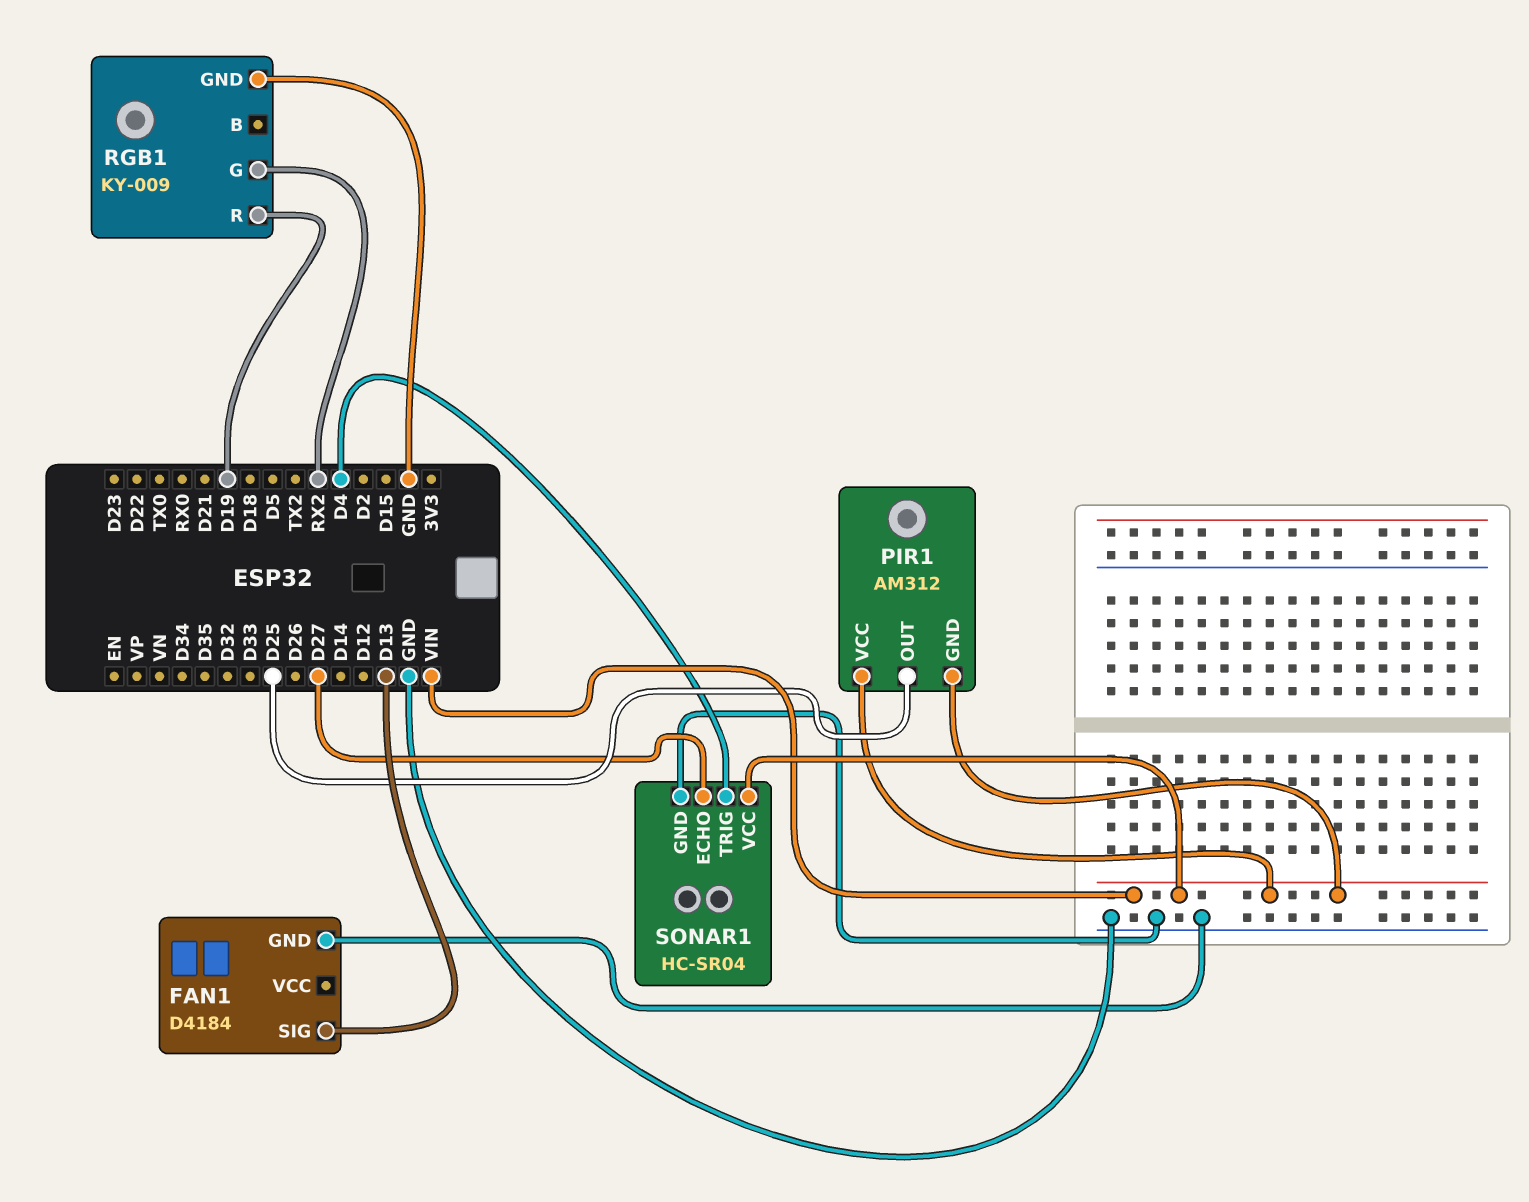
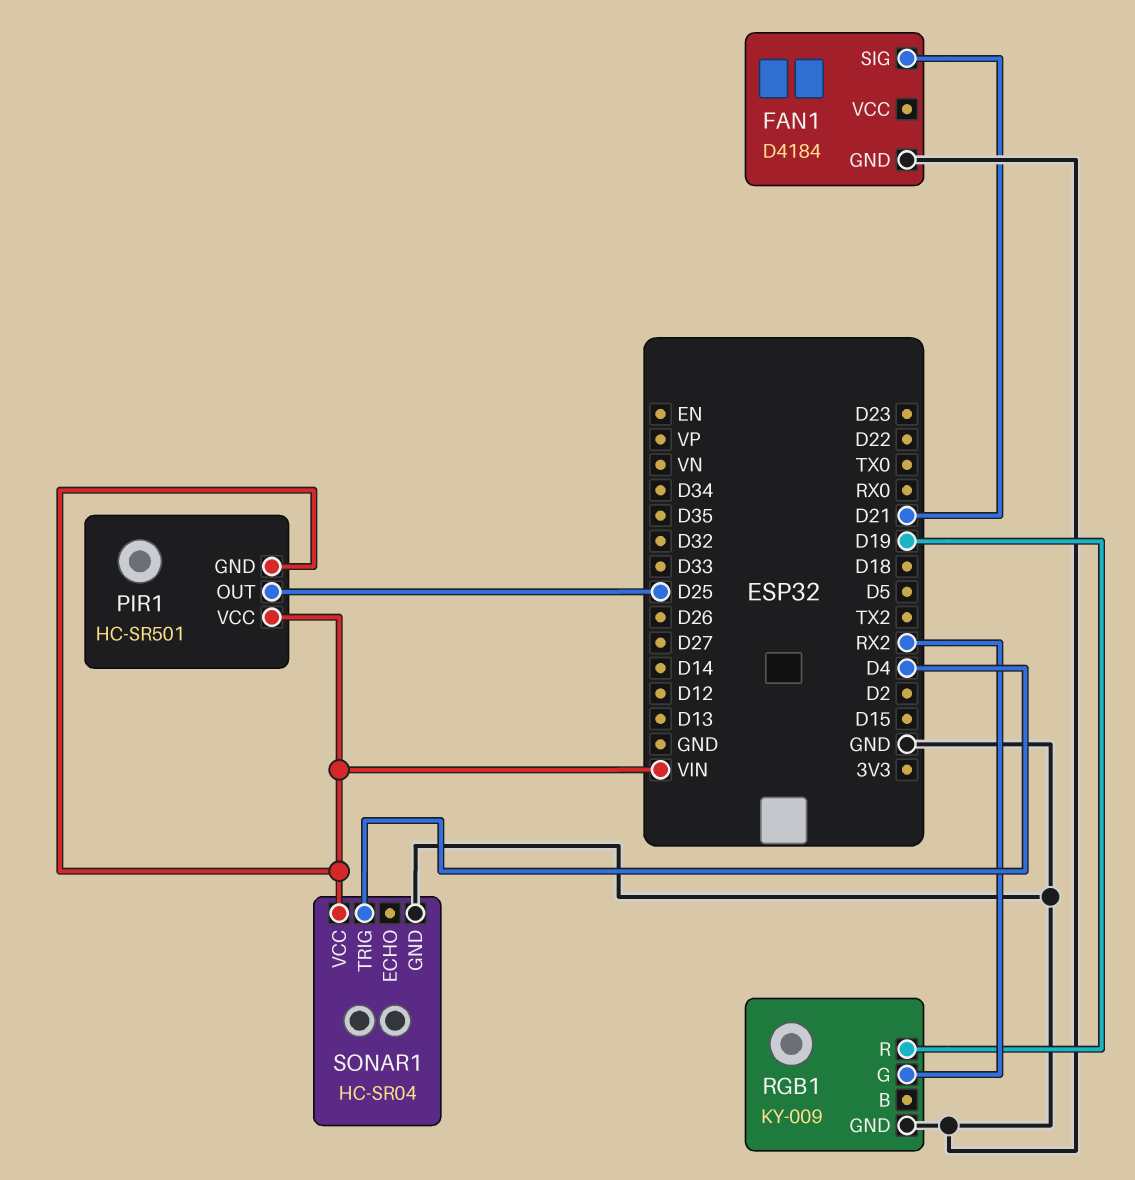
FAN1 pin SIG: D13 -> D21
PIR1: AM312 -> HC-SR501
SONAR1 pin ECHO: D27 -> none

